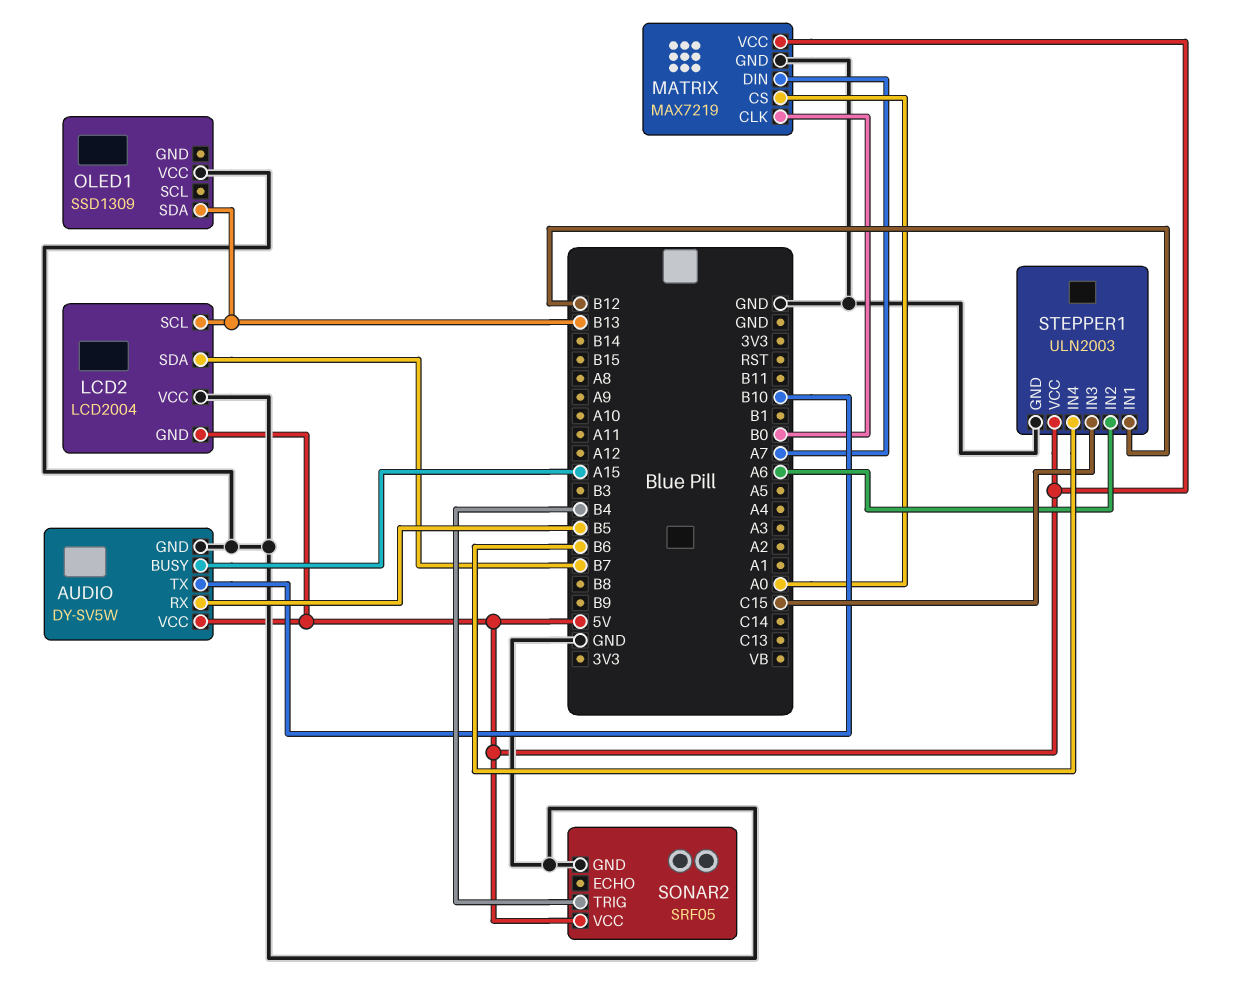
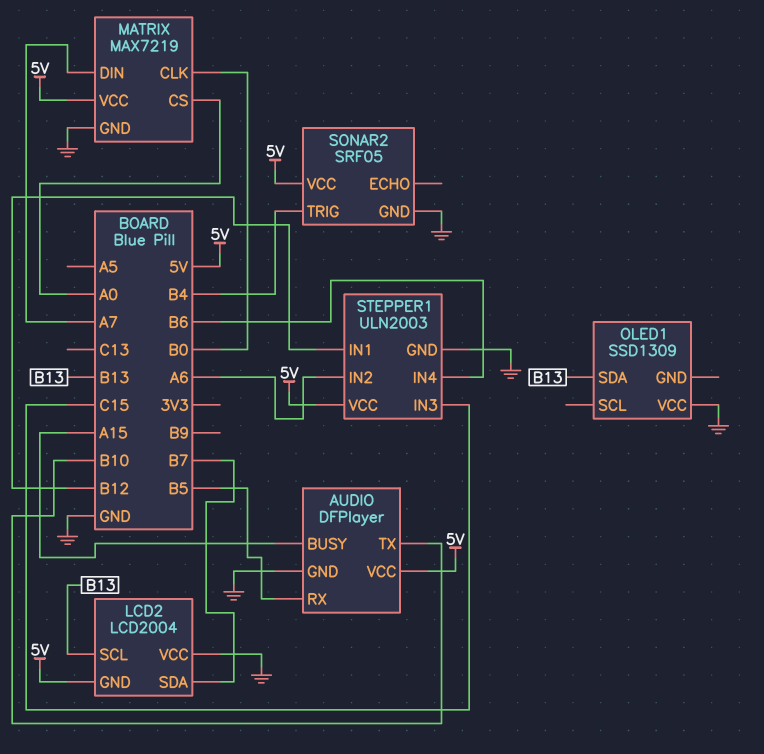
AUDIO: DY-SV5W -> DFPlayer

